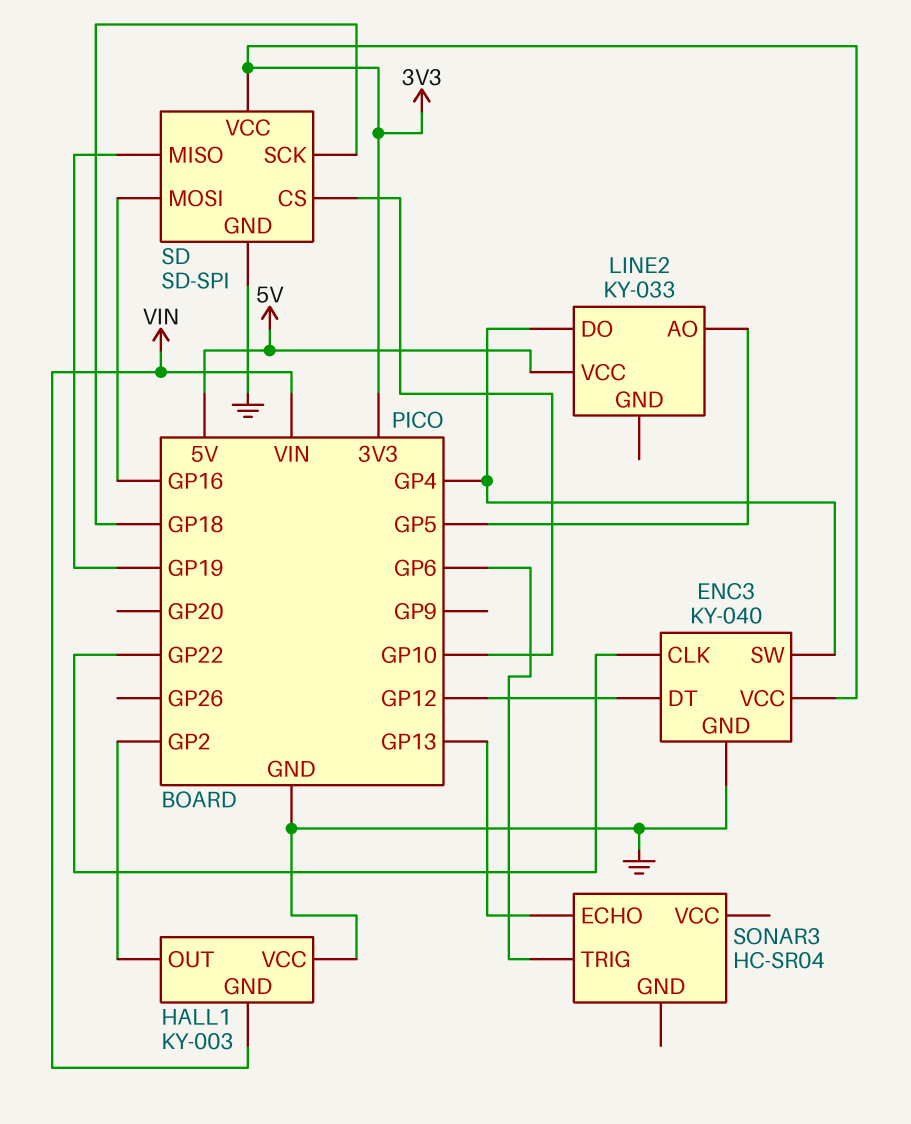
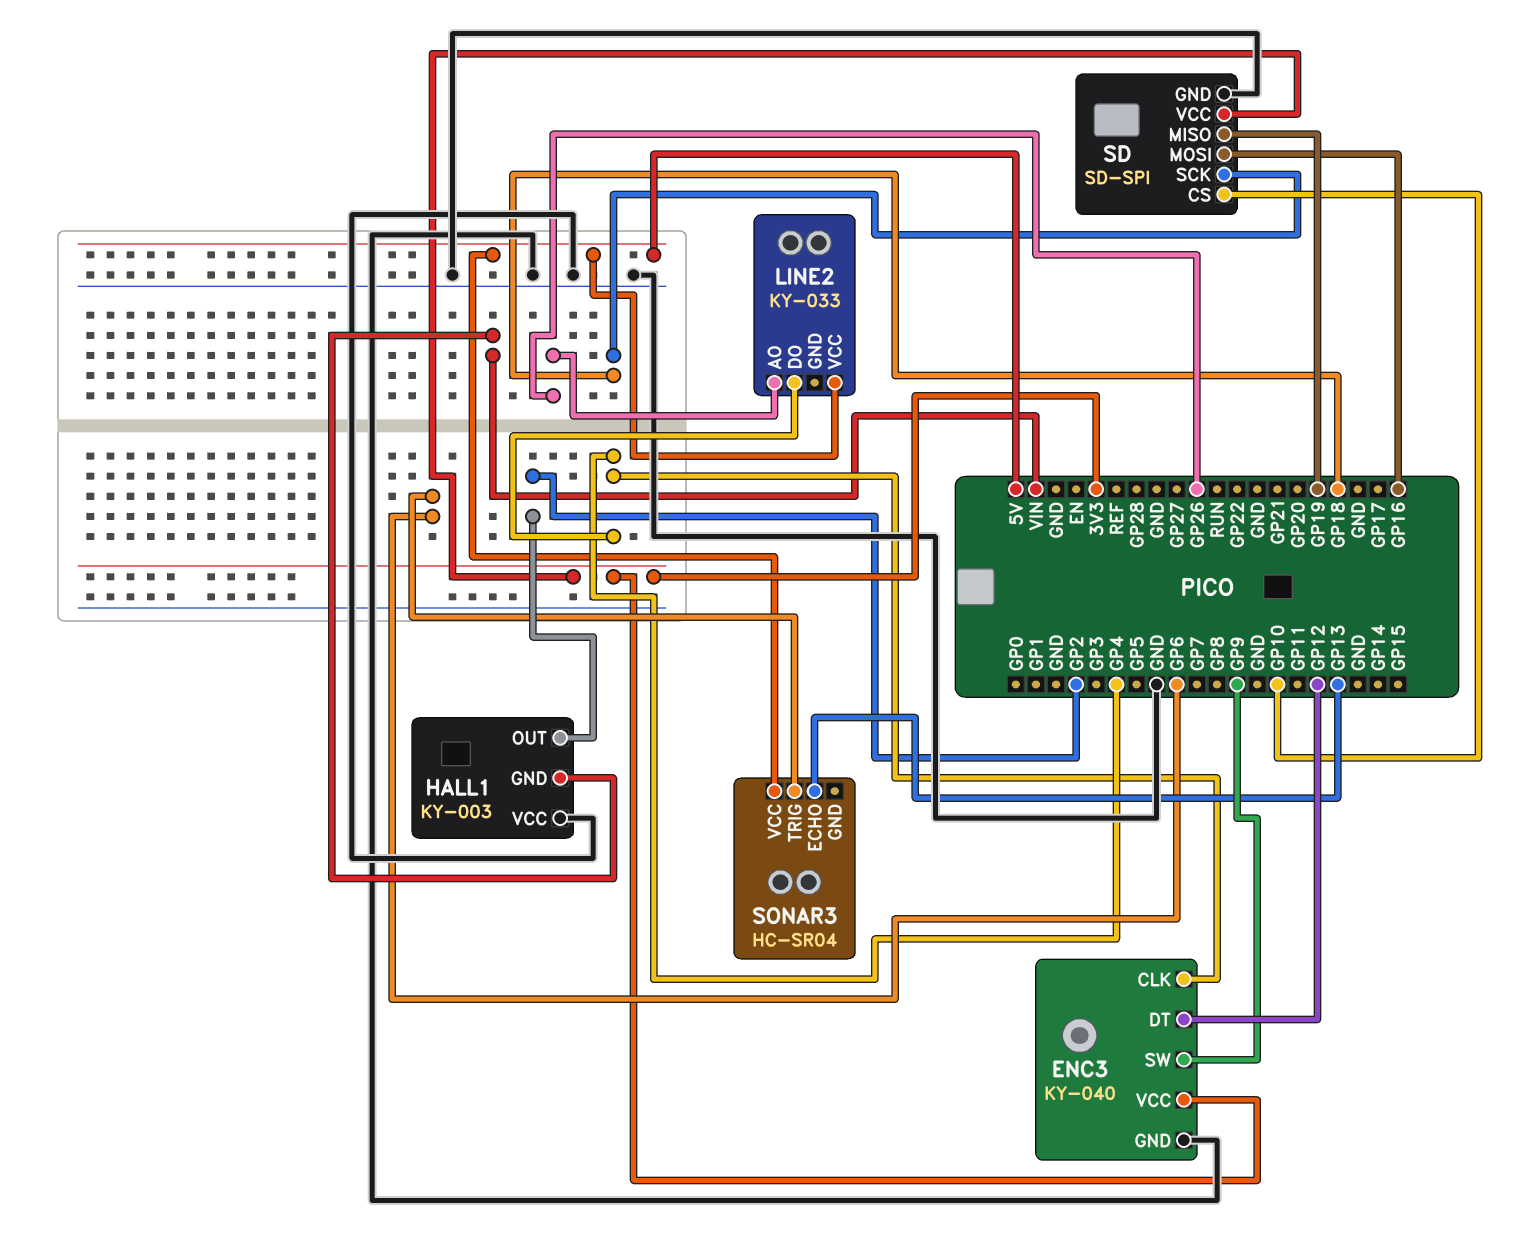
ENC3 pin CLK: GP22 -> GP4
ENC3 pin SW: GP4 -> GP9
LINE2 pin AO: GP5 -> GP26
SONAR3 pin VCC: none -> 5V

